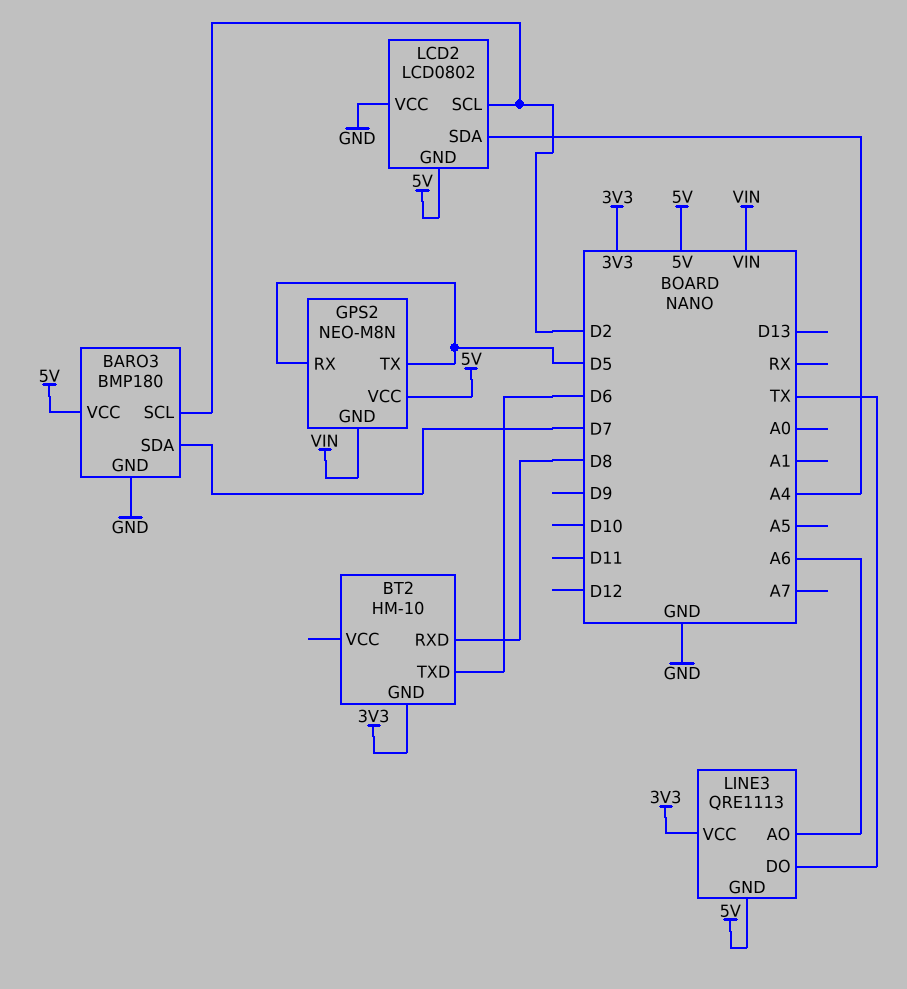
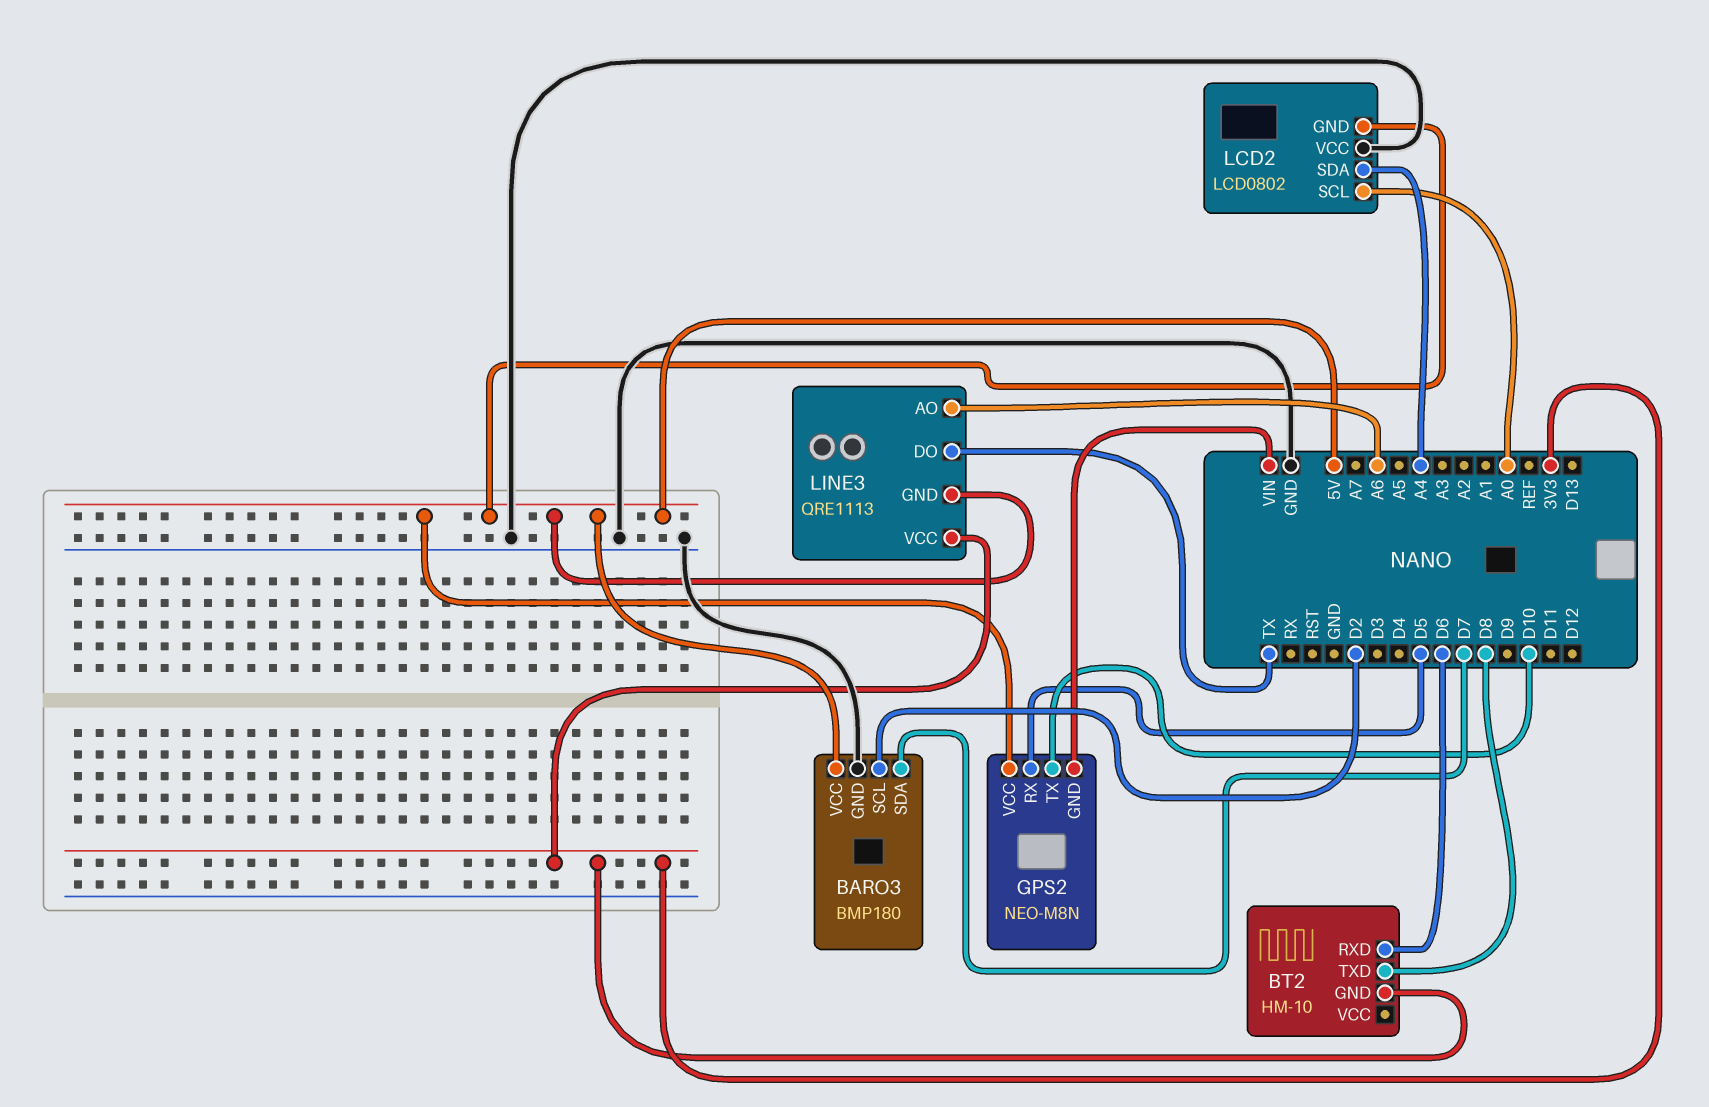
BT2 pin RXD: D8 -> D6
BT2 pin TXD: D6 -> D8
GPS2 pin TX: D5 -> D10
LCD2 pin SCL: D2 -> A0

